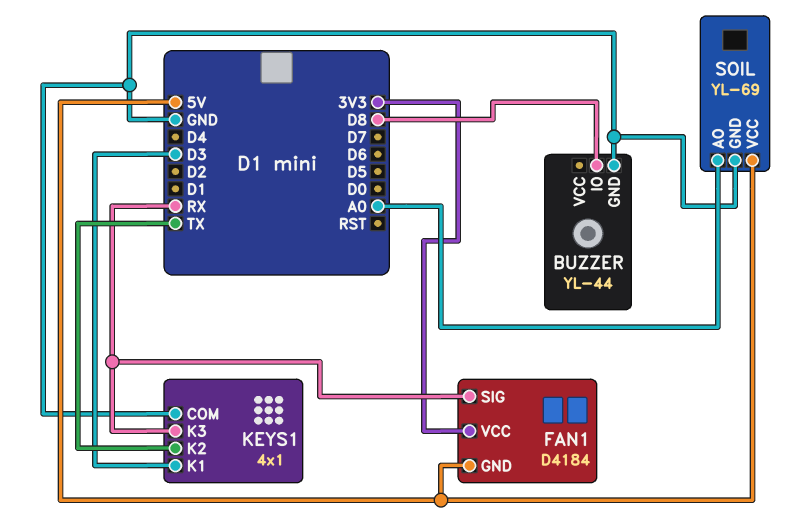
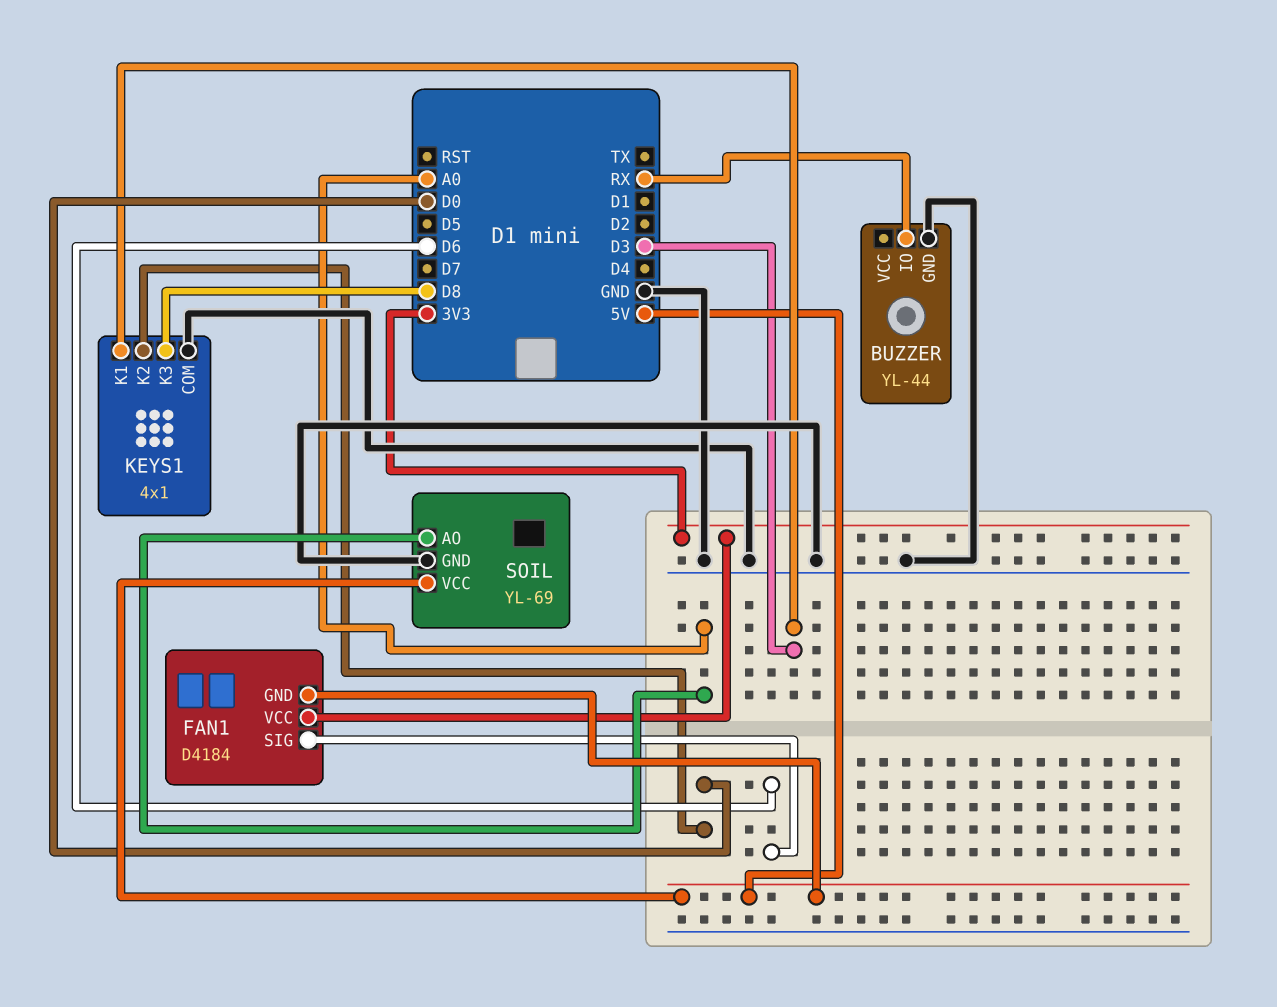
BUZZER pin IO: D8 -> RX
FAN1 pin SIG: RX -> D6
KEYS1 pin K2: TX -> D0
KEYS1 pin K3: RX -> D8

